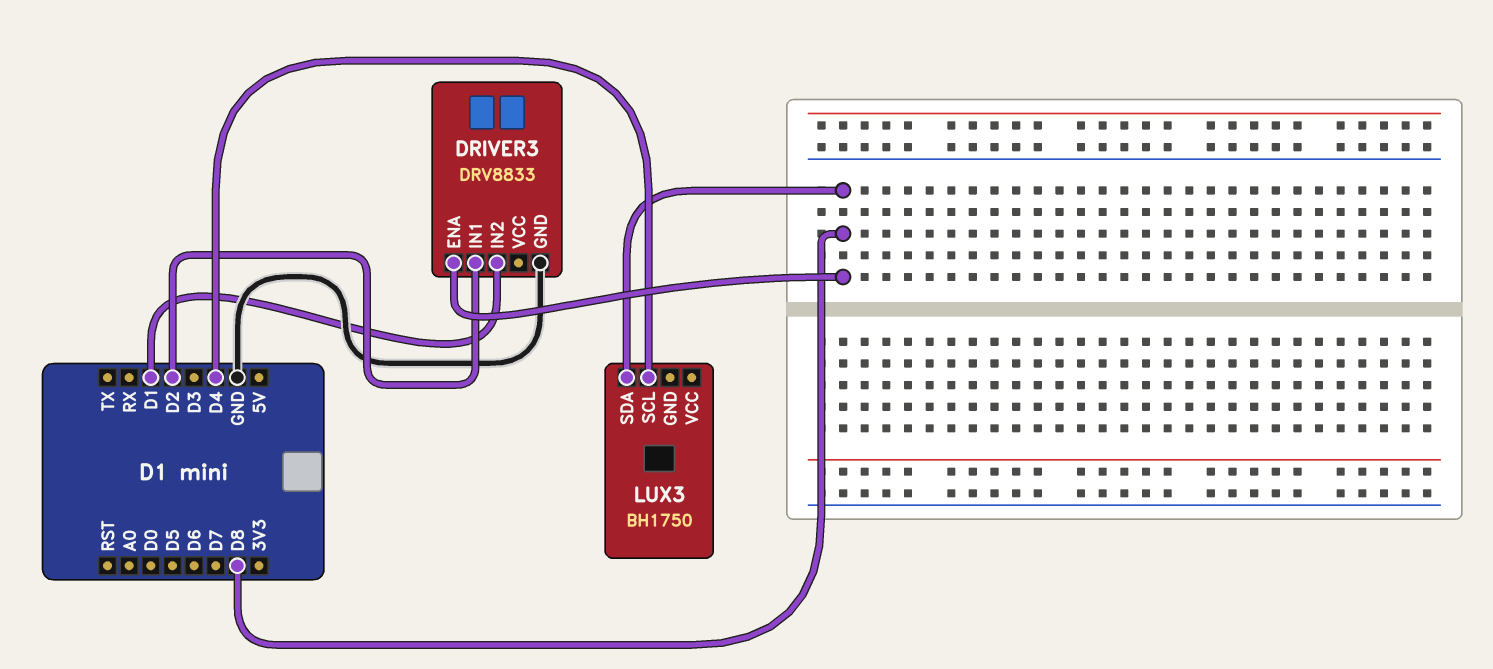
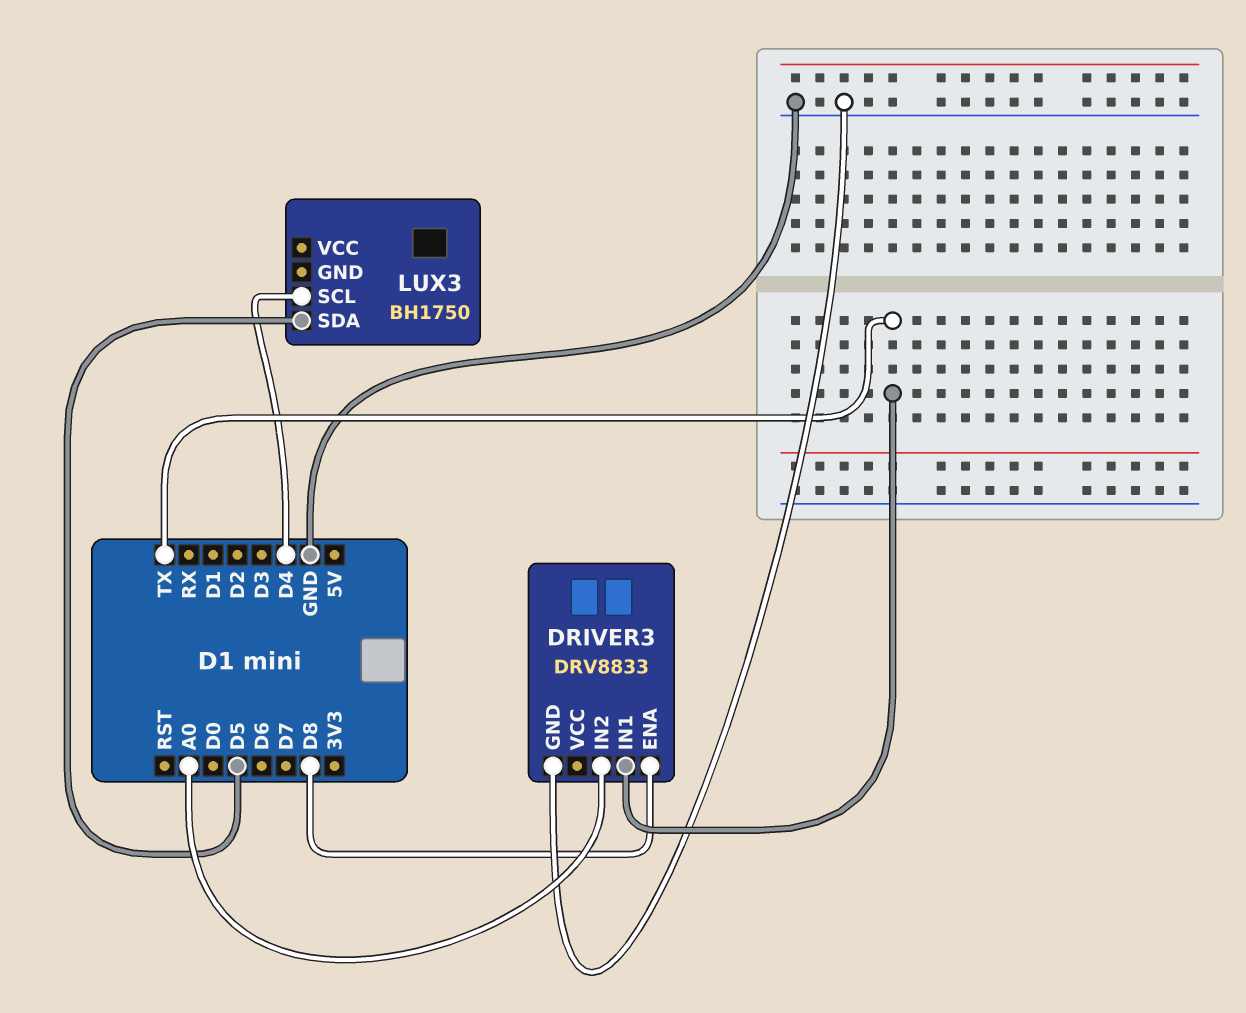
DRIVER3 pin IN1: D2 -> TX
DRIVER3 pin IN2: D1 -> A0
LUX3 pin SDA: D8 -> D5

